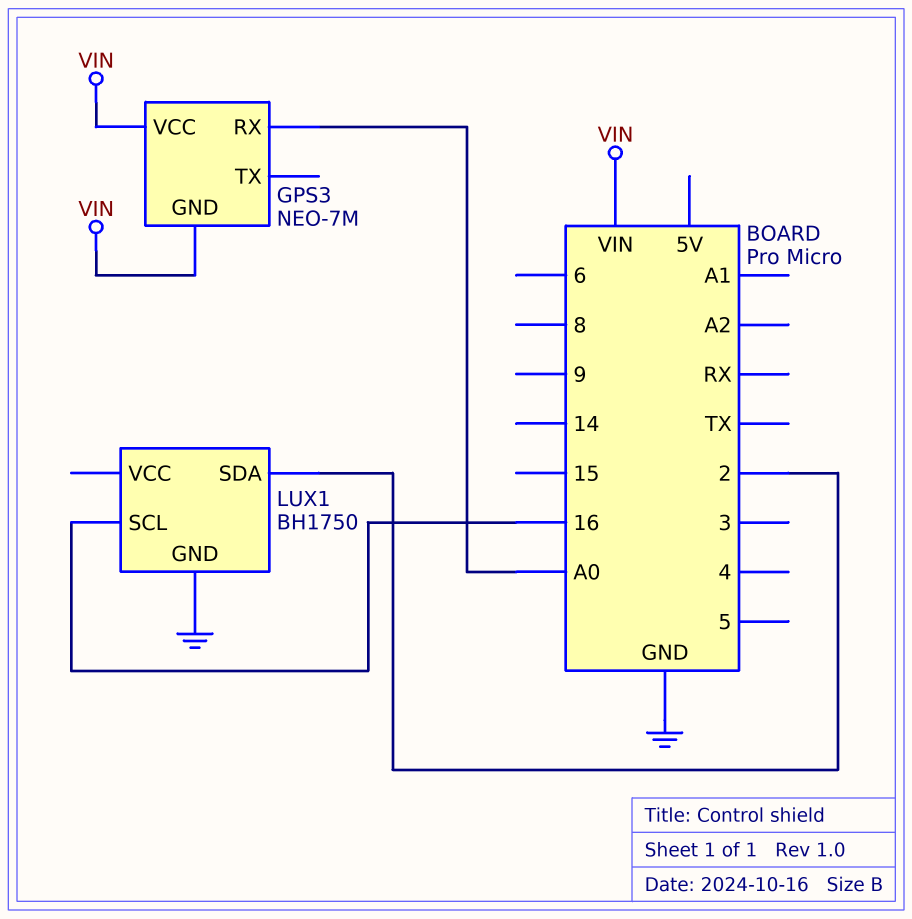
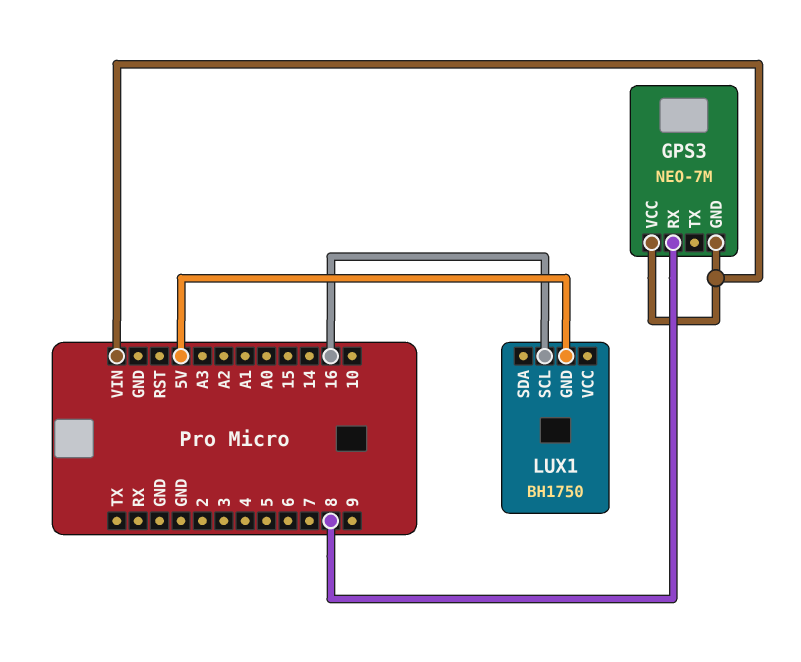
GPS3 pin RX: A0 -> 8
LUX1 pin GND: GND -> 5V
LUX1 pin SDA: 2 -> none

